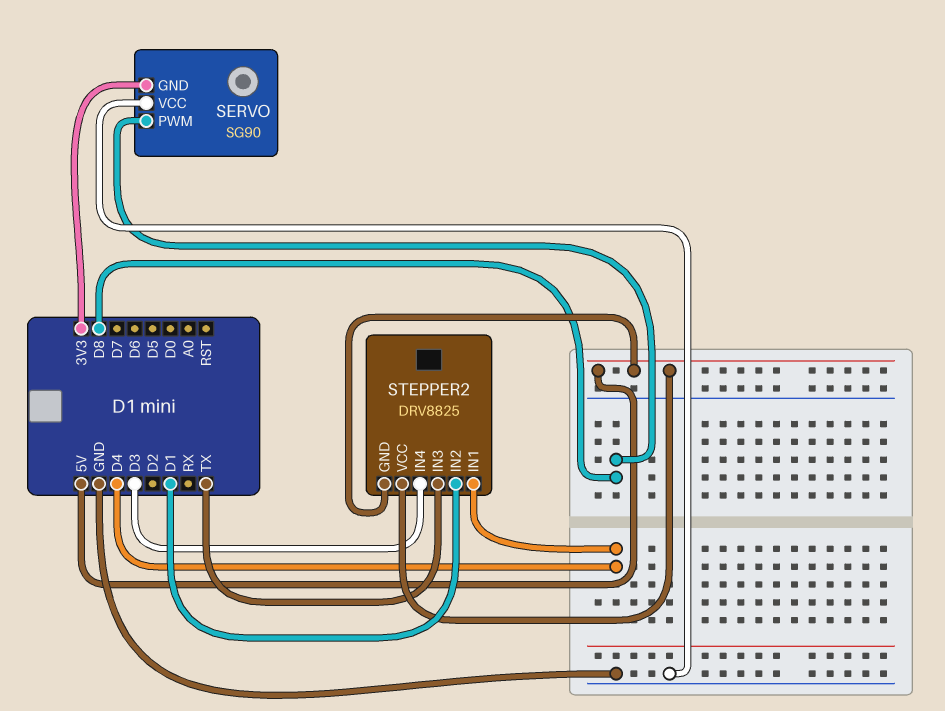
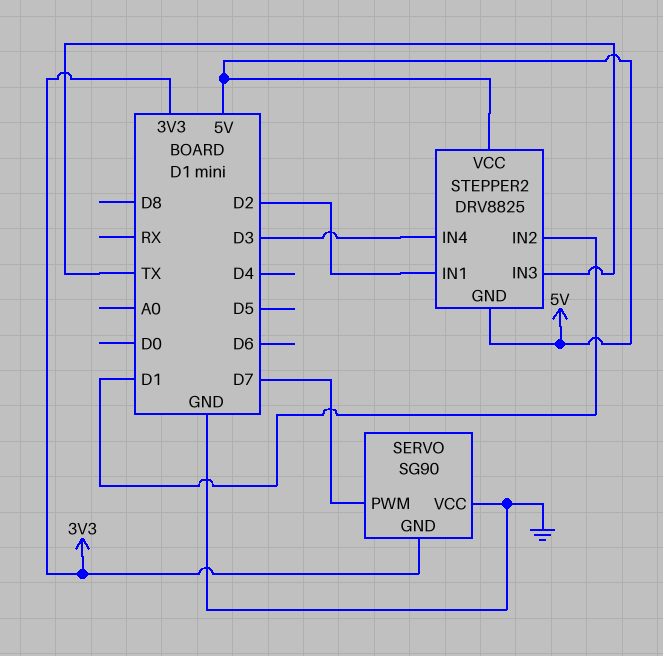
SERVO pin PWM: D8 -> D7
STEPPER2 pin IN1: D4 -> D2

